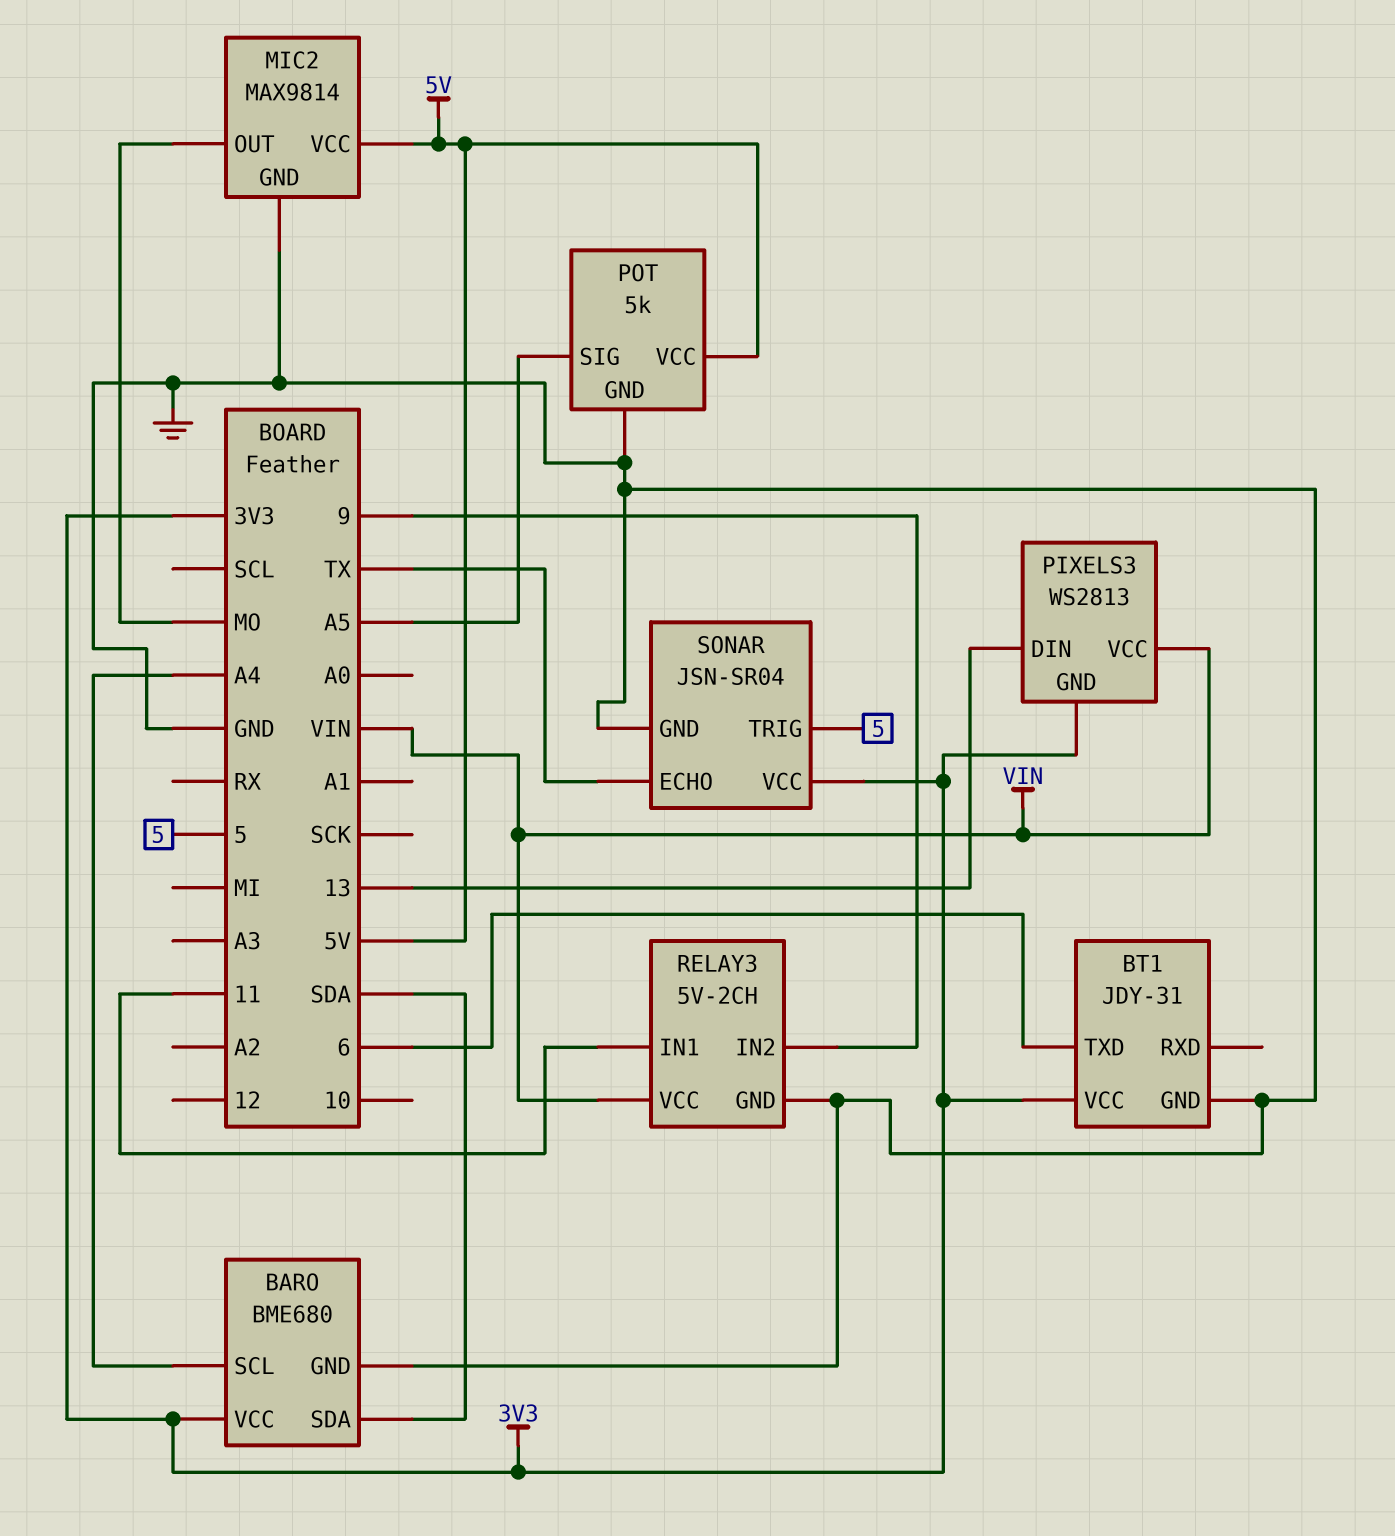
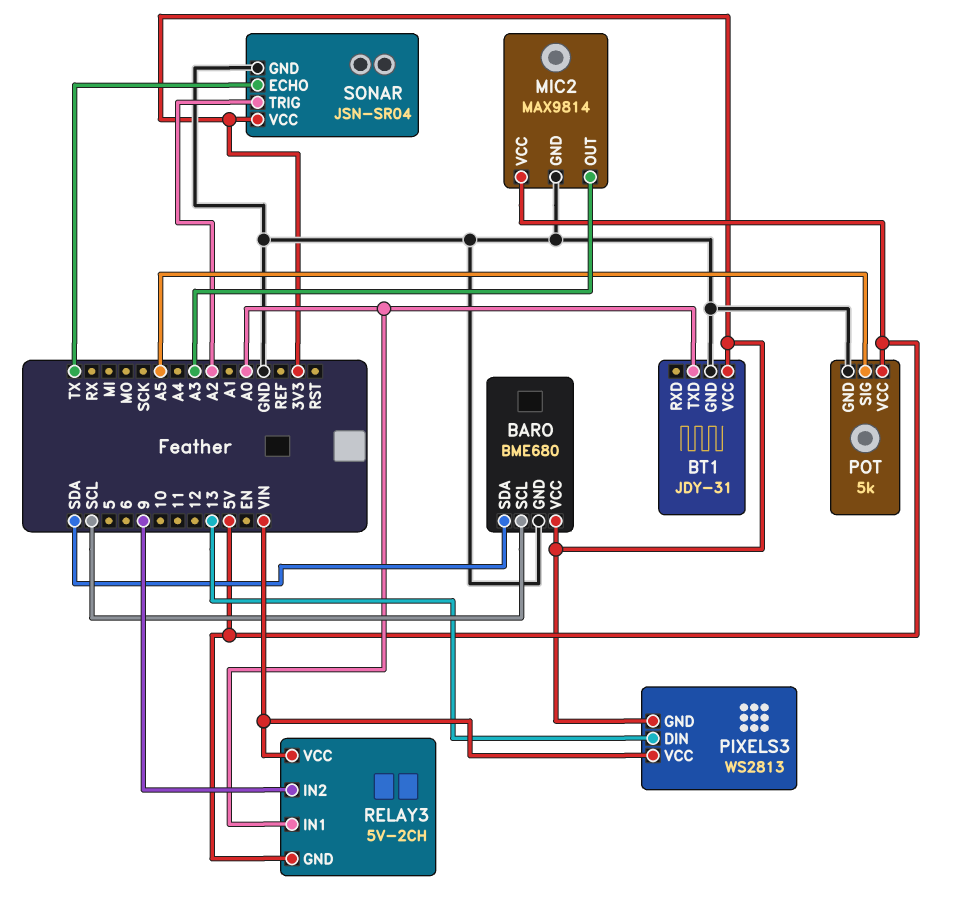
BARO pin SCL: A4 -> SCL
BT1 pin TXD: 6 -> A0
MIC2 pin OUT: MO -> A3
RELAY3 pin GND: GND -> 5V
RELAY3 pin IN1: 11 -> A0
SONAR pin TRIG: 5 -> A2

